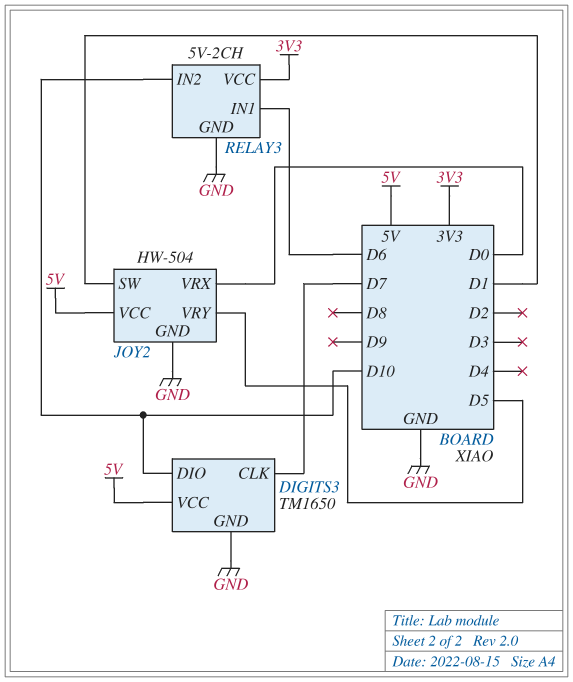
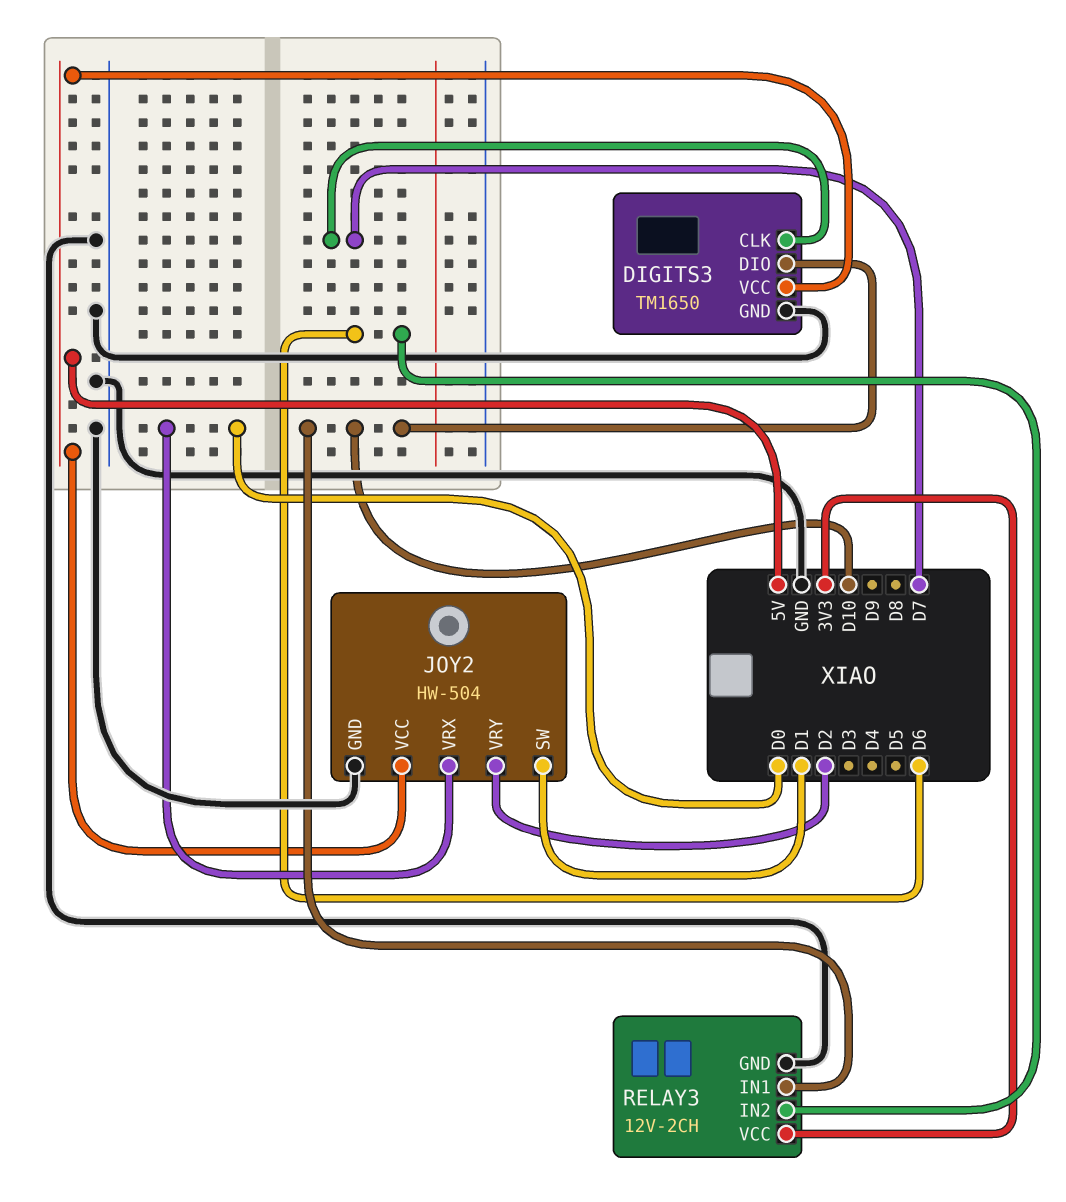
JOY2 pin VRY: D5 -> D2
RELAY3: 5V-2CH -> 12V-2CH
RELAY3 pin IN1: D6 -> D10
RELAY3 pin IN2: D10 -> D6

